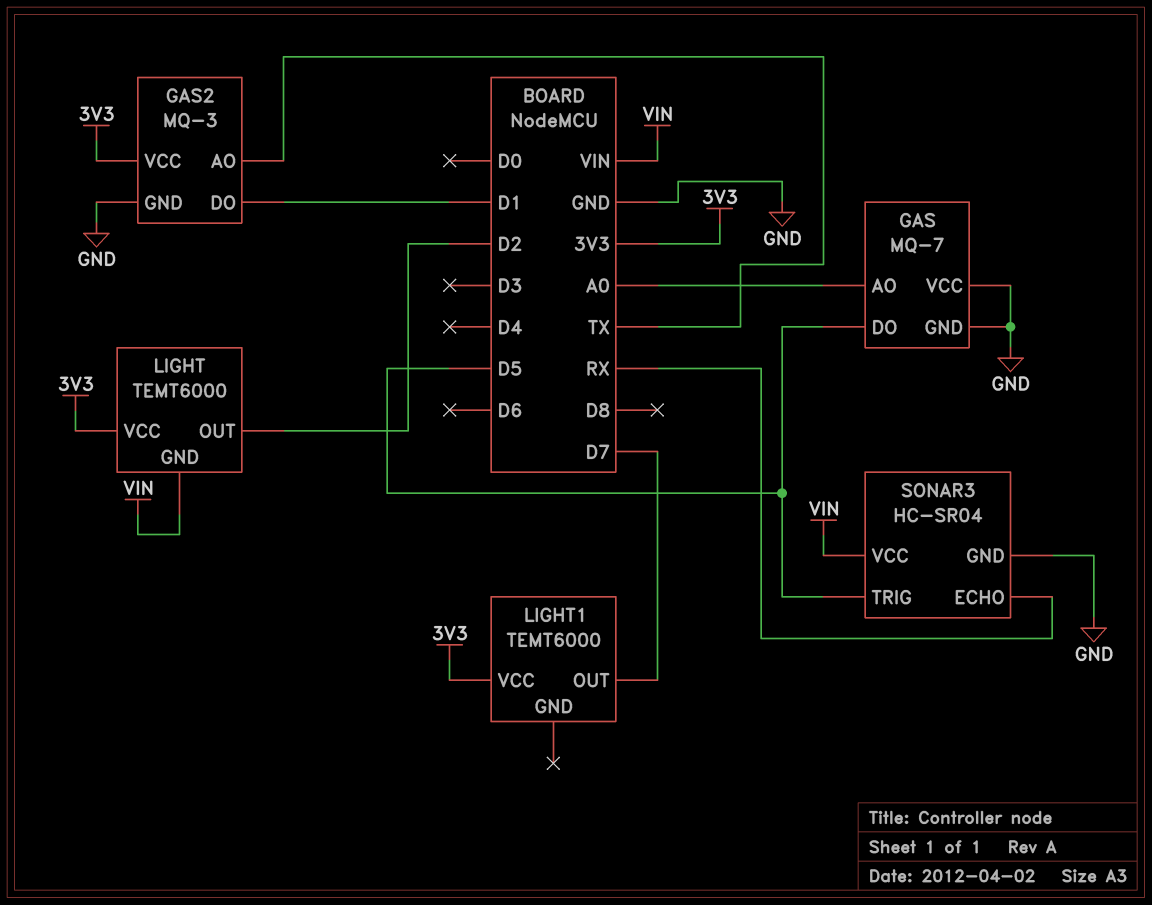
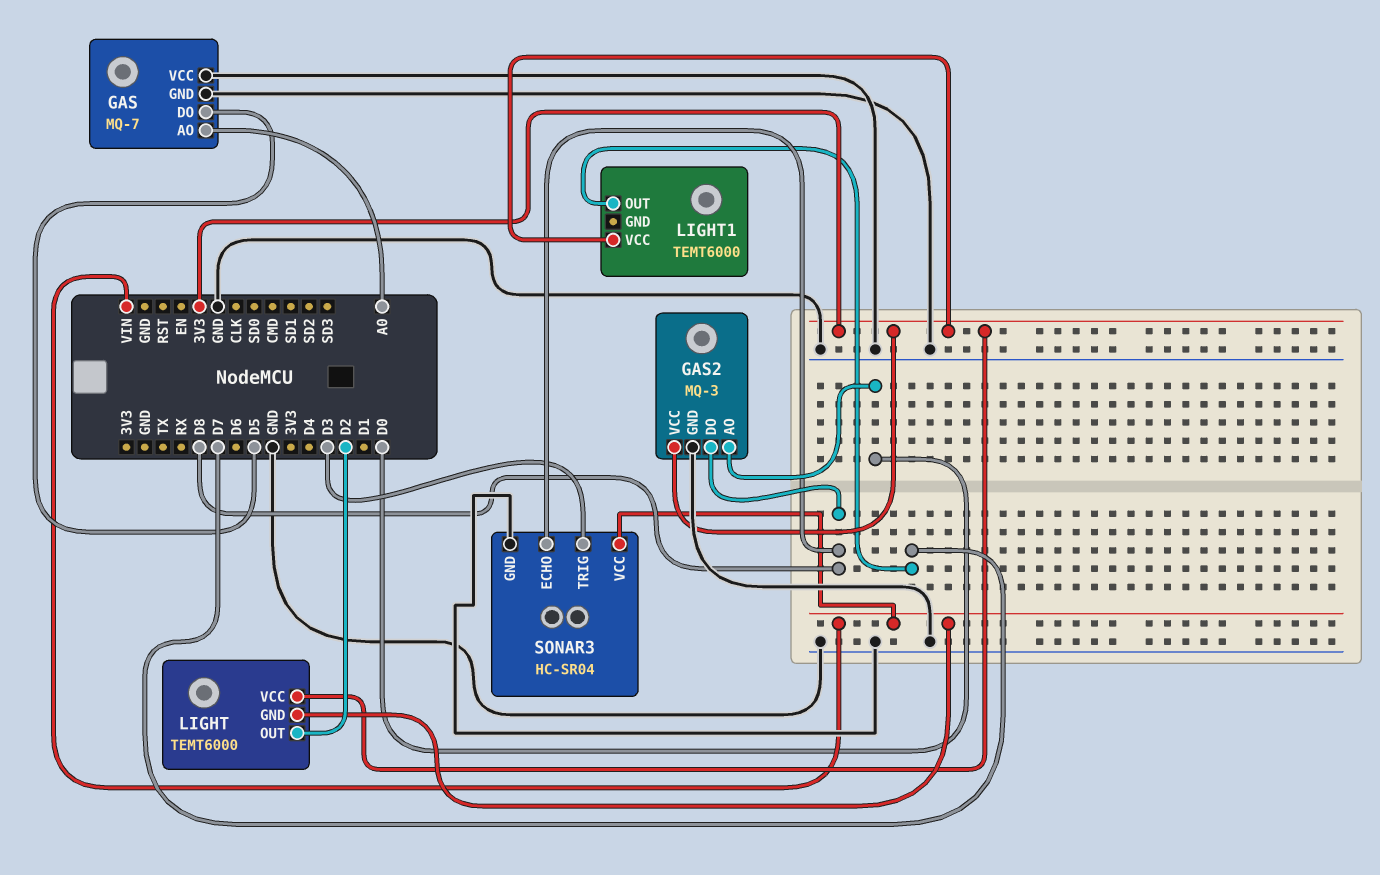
GAS2 pin AO: TX -> D0
GAS2 pin DO: D1 -> D8
SONAR3 pin ECHO: RX -> D8
SONAR3 pin TRIG: D5 -> D3

